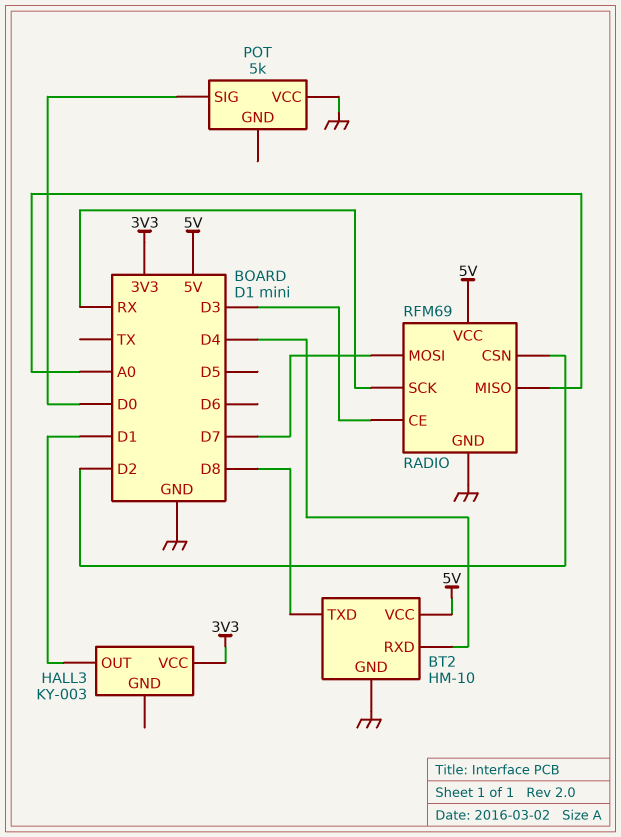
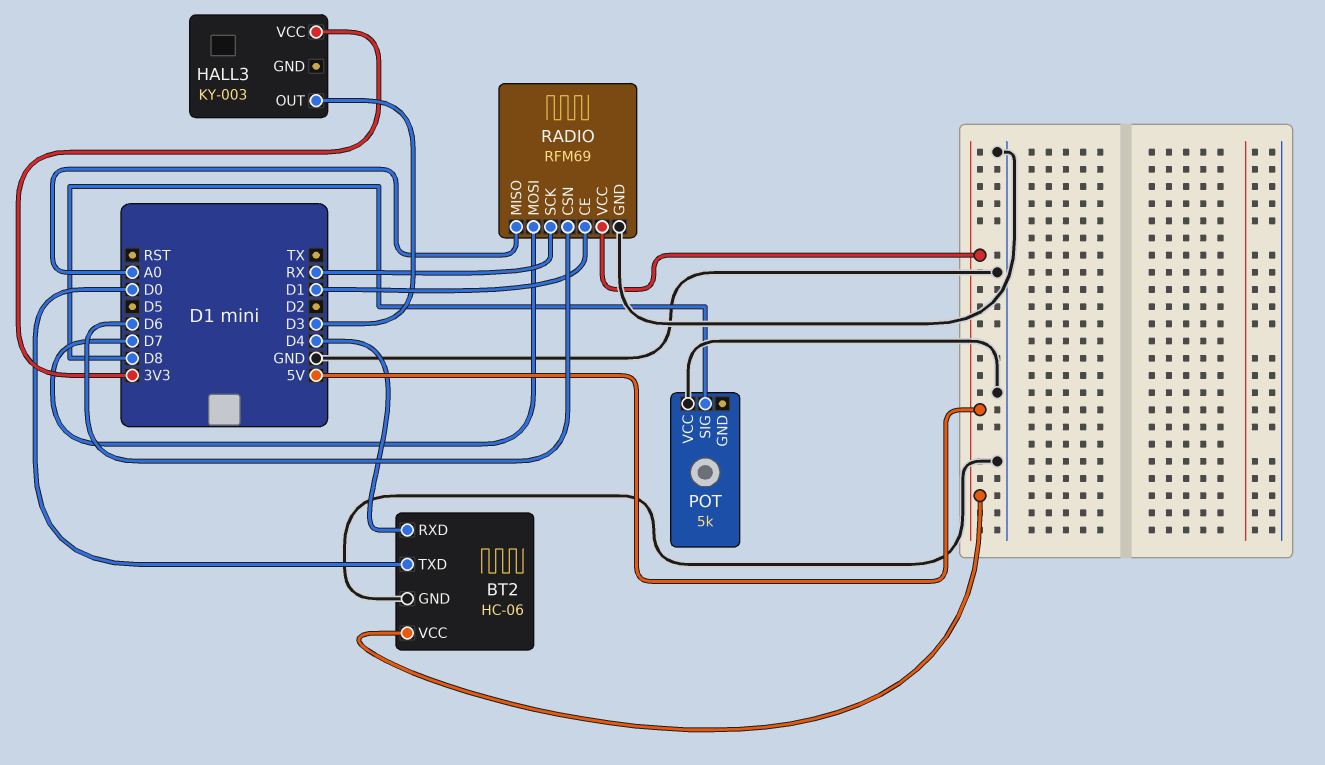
BT2: HM-10 -> HC-06
BT2 pin TXD: D8 -> D0
HALL3 pin OUT: D1 -> D3
POT pin SIG: D0 -> D8
RADIO pin CE: D3 -> D1
RADIO pin CSN: D2 -> D6

